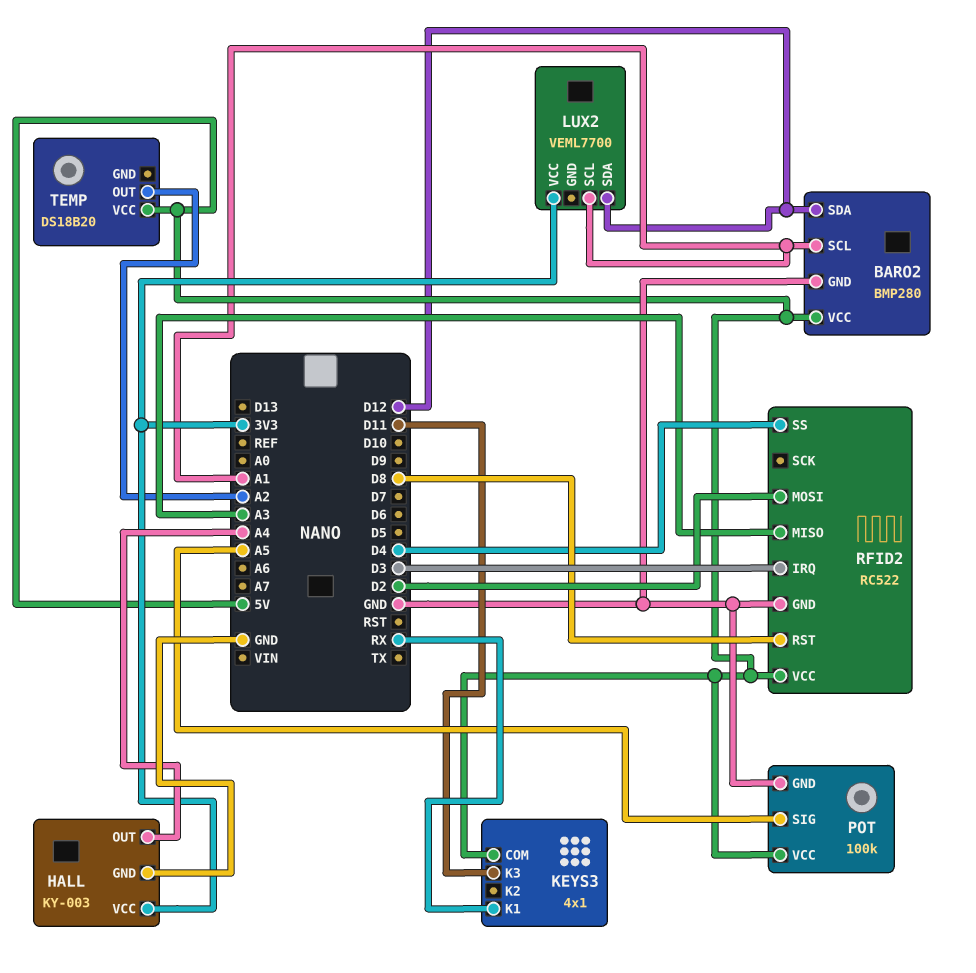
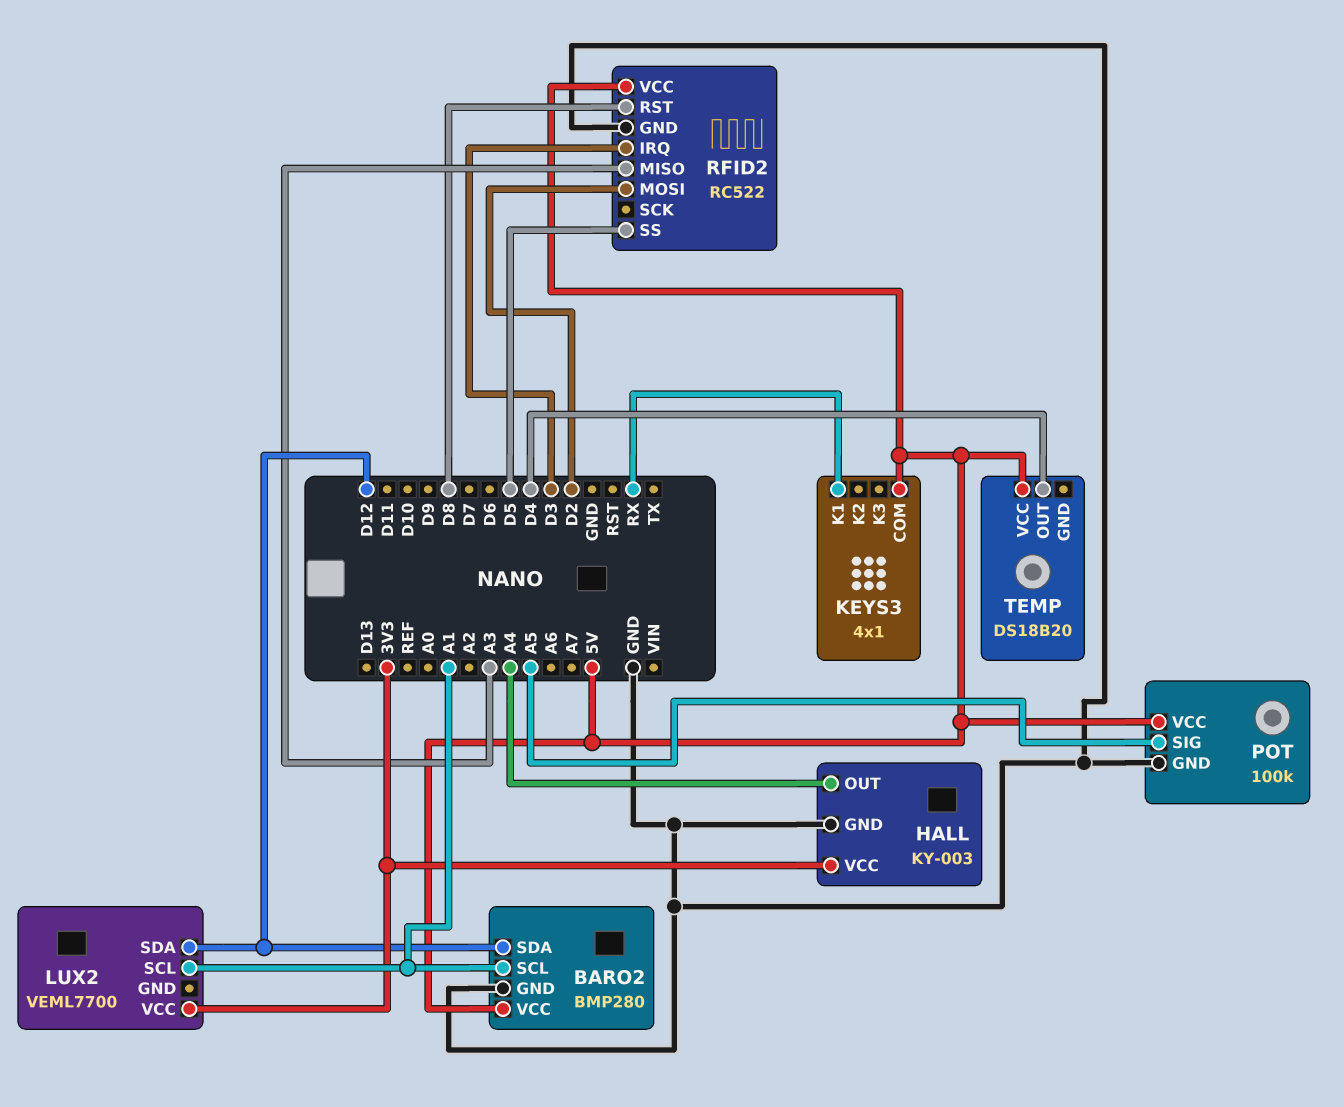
KEYS3 pin K3: D11 -> none
RFID2 pin SS: D4 -> D5
TEMP pin OUT: A2 -> D4

